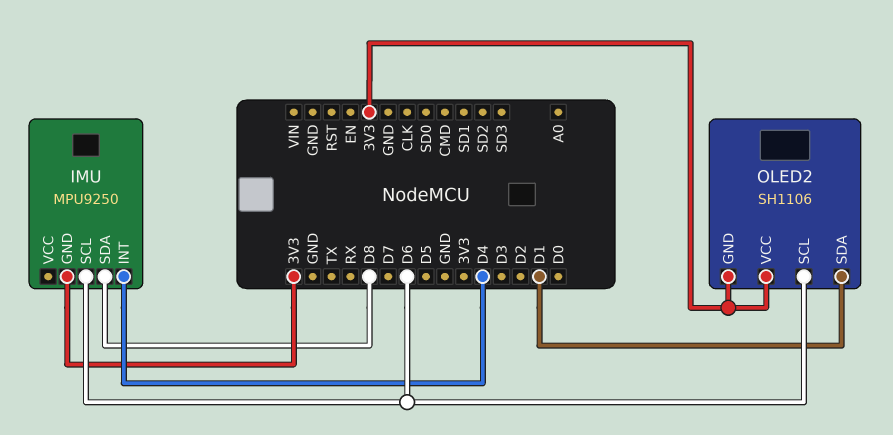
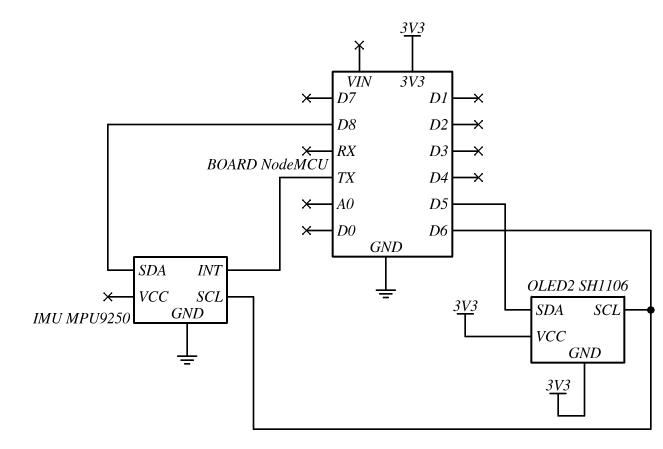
IMU pin GND: 3V3 -> GND
IMU pin INT: D4 -> TX
OLED2 pin SDA: D1 -> D5

